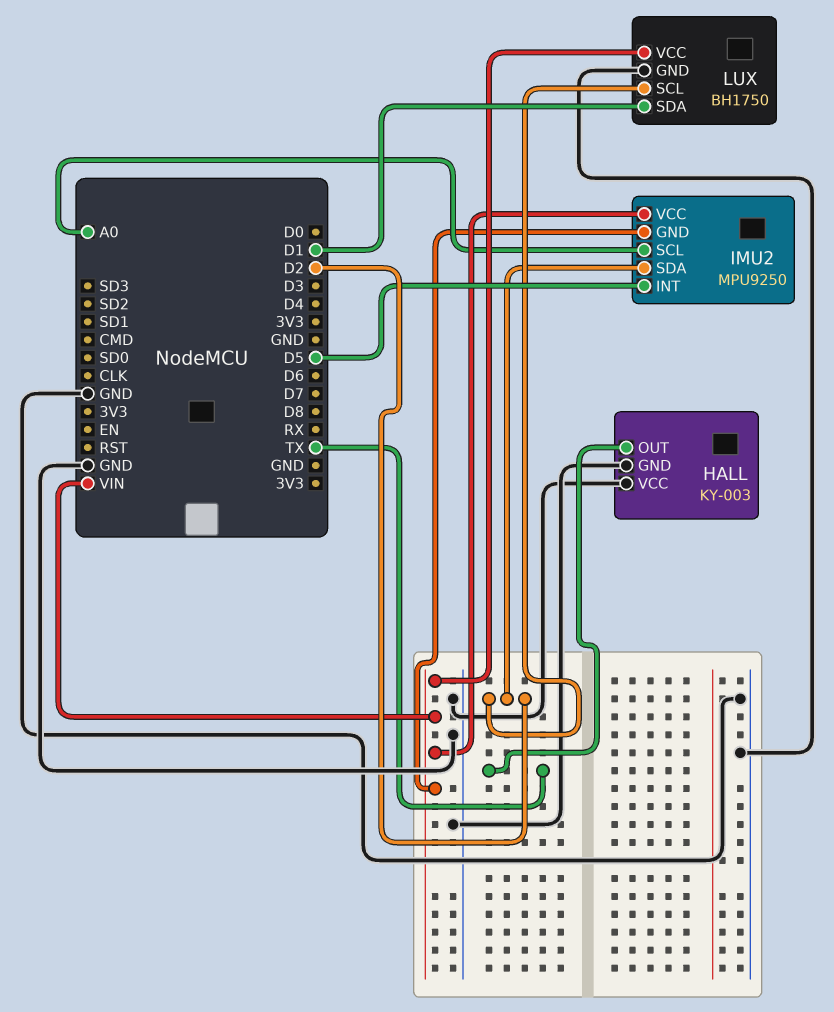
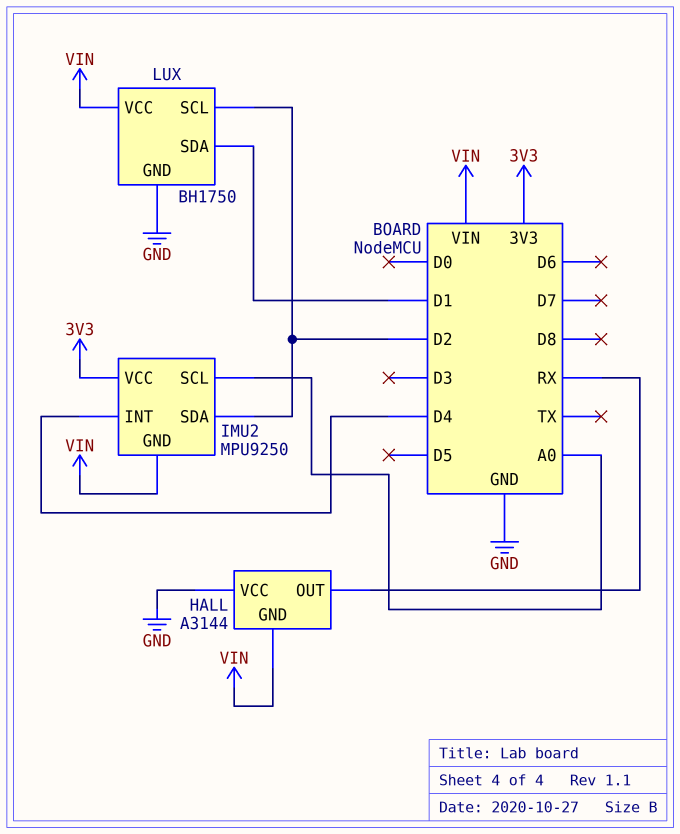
HALL: KY-003 -> A3144
HALL pin GND: GND -> VIN
HALL pin OUT: TX -> RX
IMU2 pin INT: D5 -> D4
IMU2 pin VCC: VIN -> 3V3

